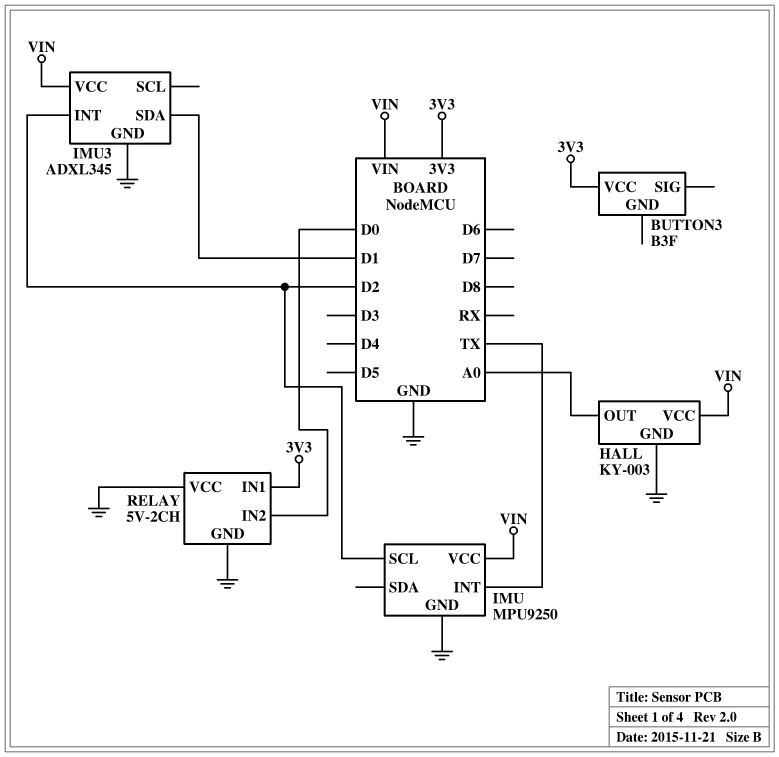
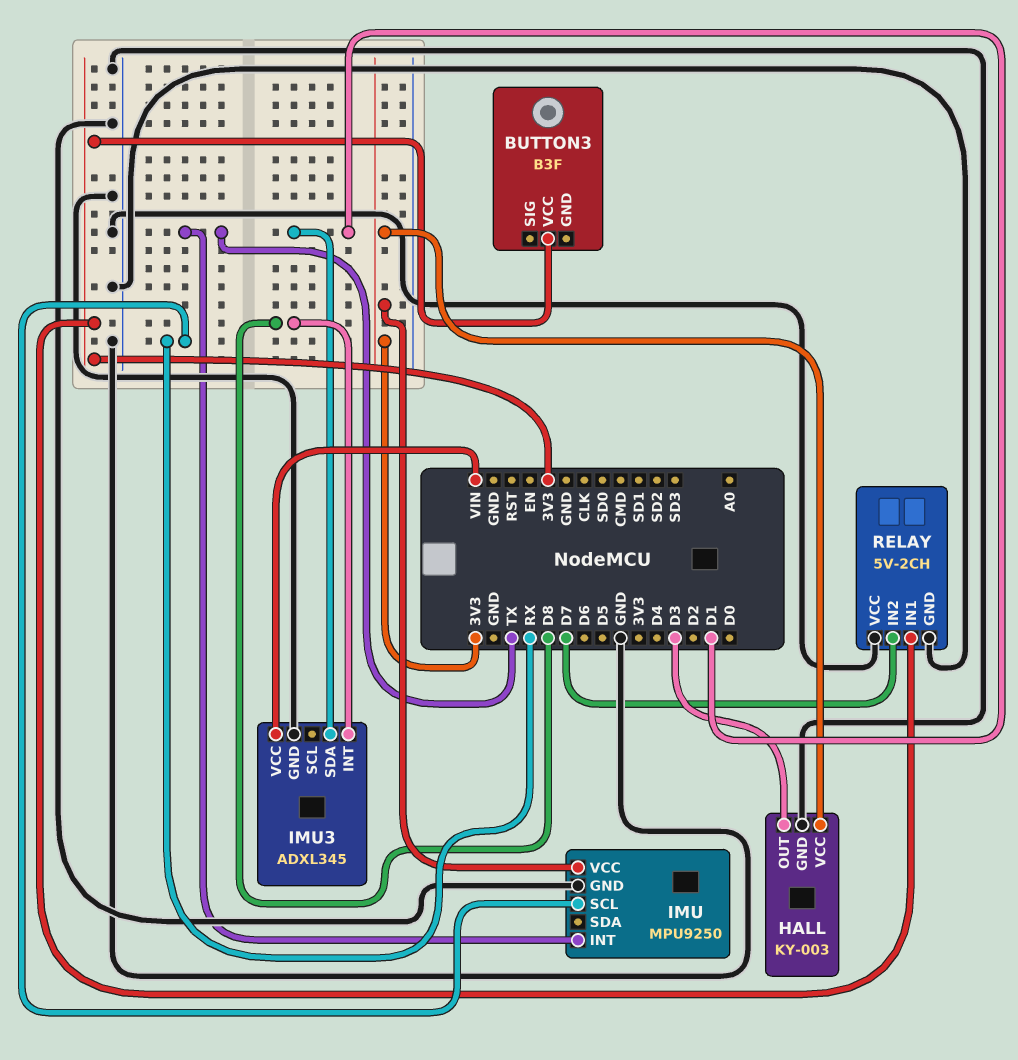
HALL pin OUT: A0 -> D3
HALL pin VCC: VIN -> 3V3
IMU pin SCL: D2 -> RX
IMU pin VCC: VIN -> 3V3
IMU3 pin INT: D2 -> D8
RELAY pin IN2: D0 -> D7

